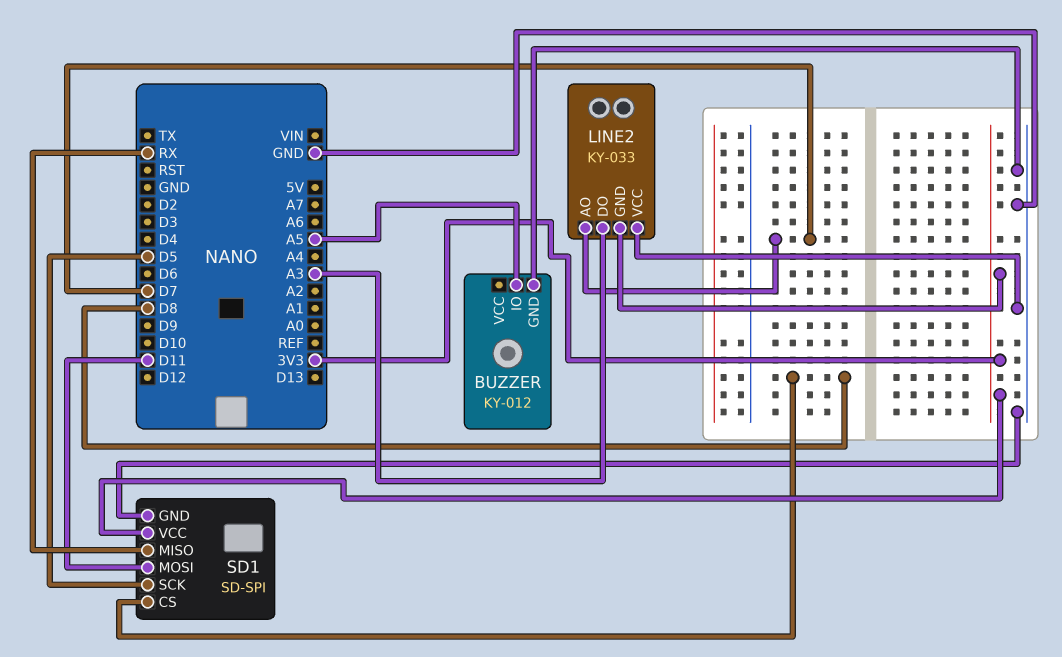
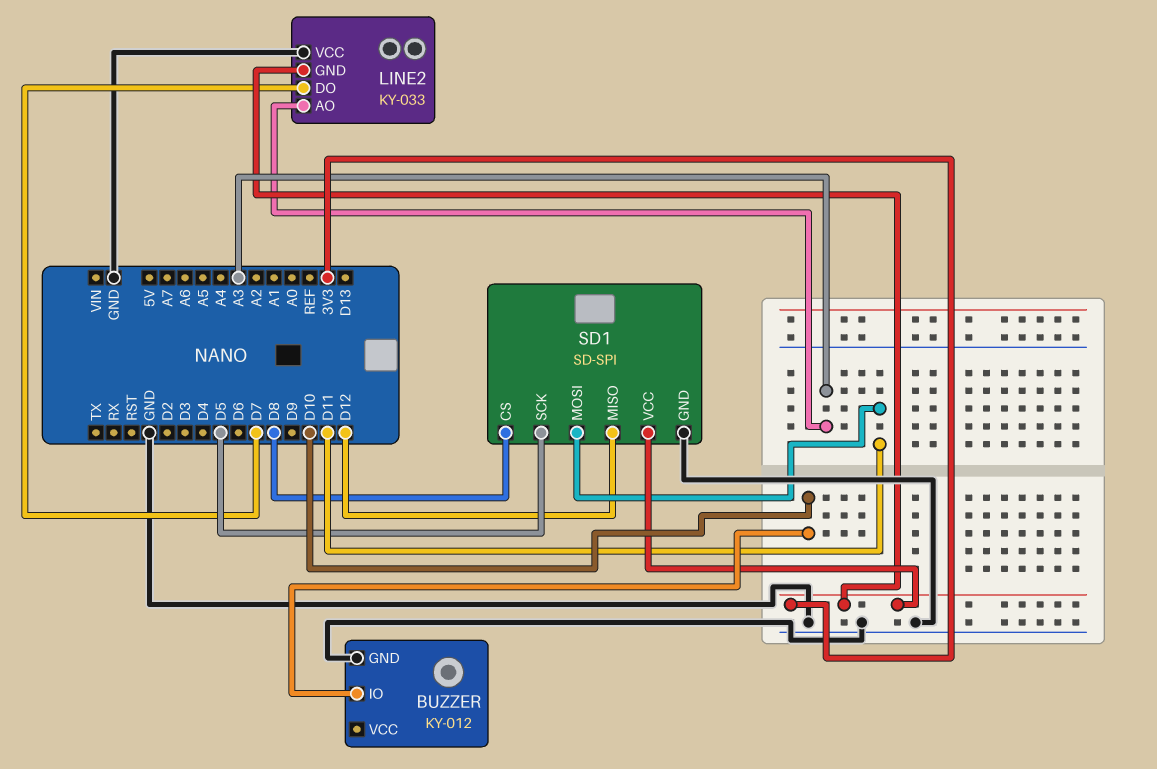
BUZZER pin IO: A5 -> D10
LINE2 pin AO: D7 -> A3
LINE2 pin DO: A3 -> D7
SD1 pin MISO: RX -> D12

